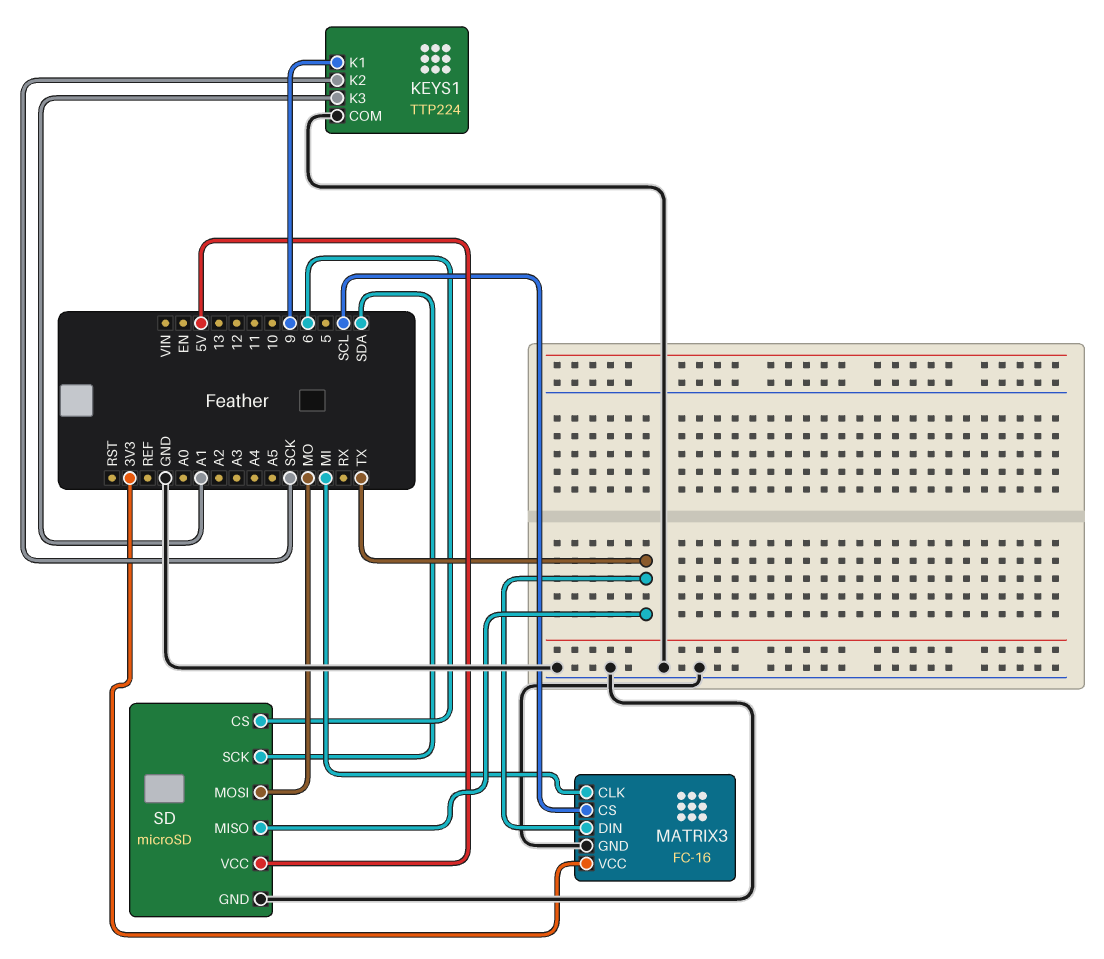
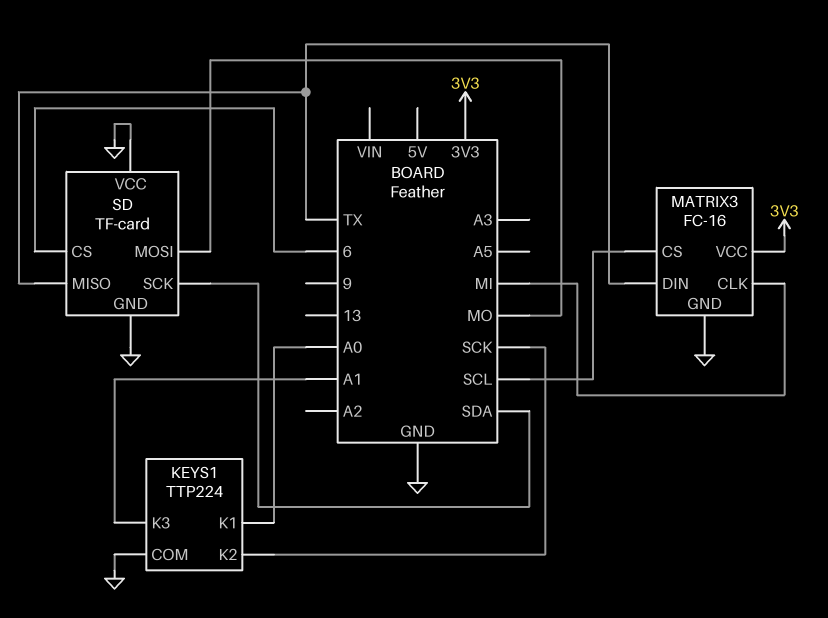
KEYS1 pin K1: 9 -> A0
SD: microSD -> TF-card
SD pin VCC: 5V -> GND

